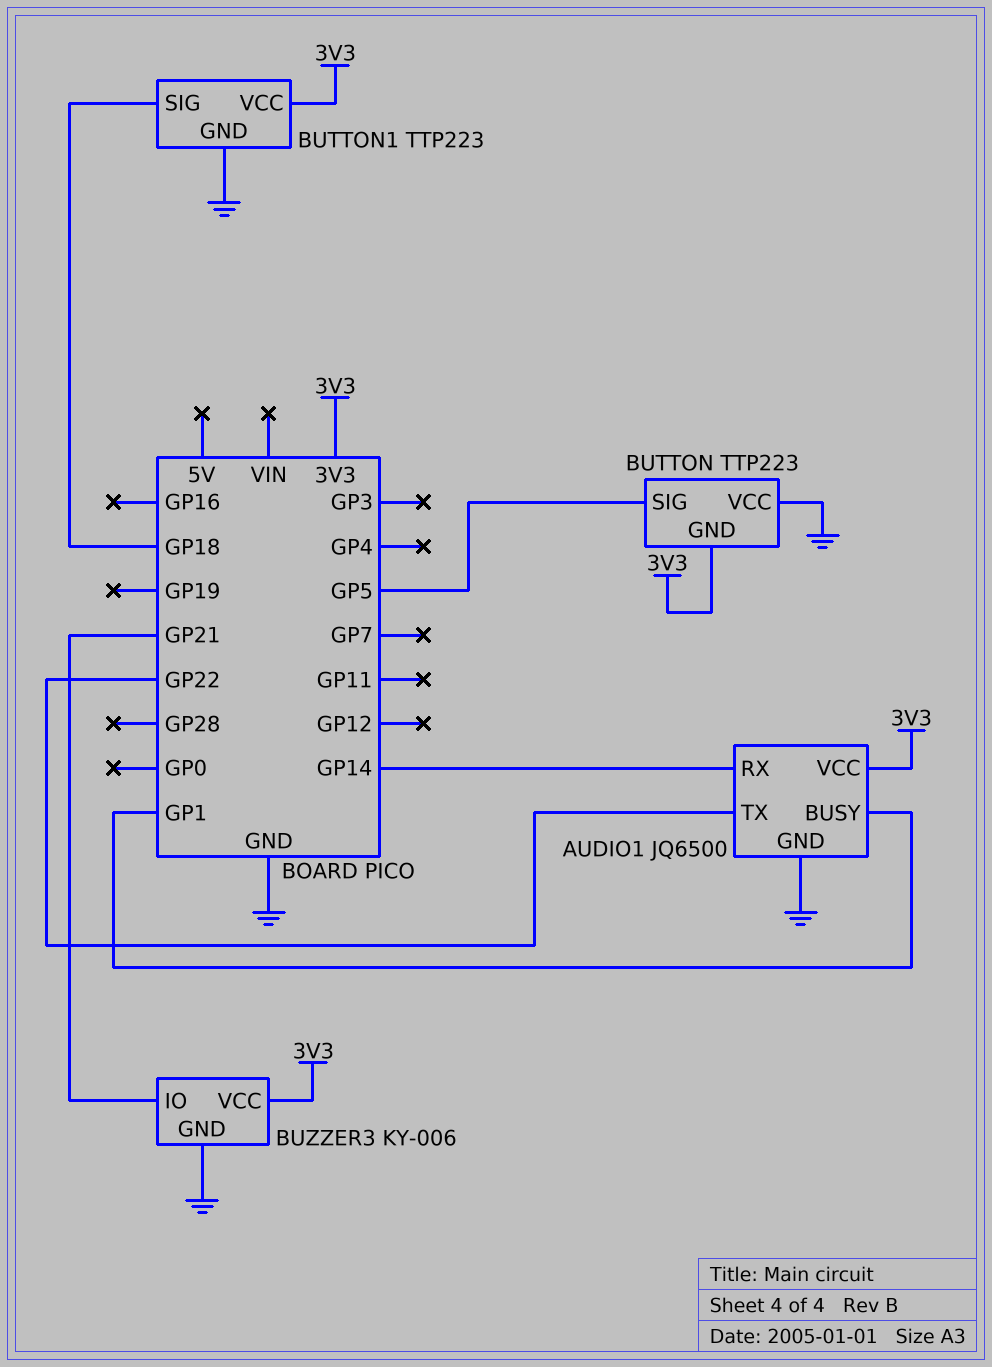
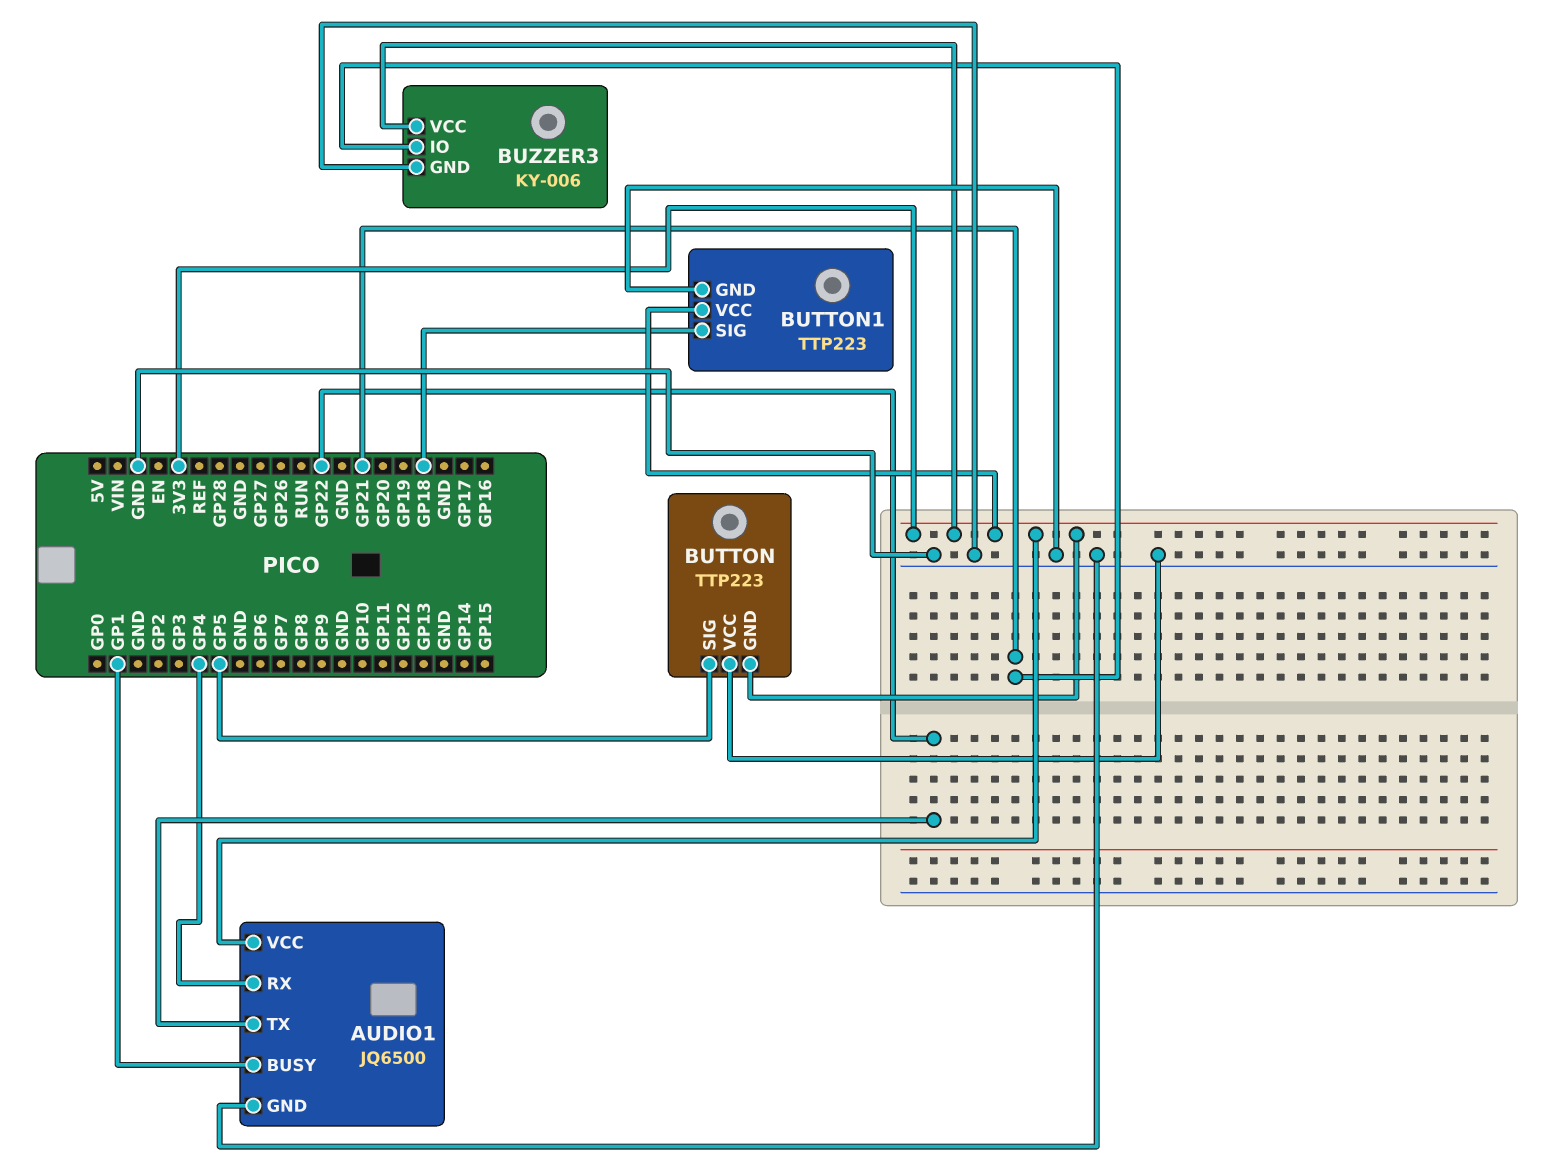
AUDIO1 pin RX: GP14 -> GP4

